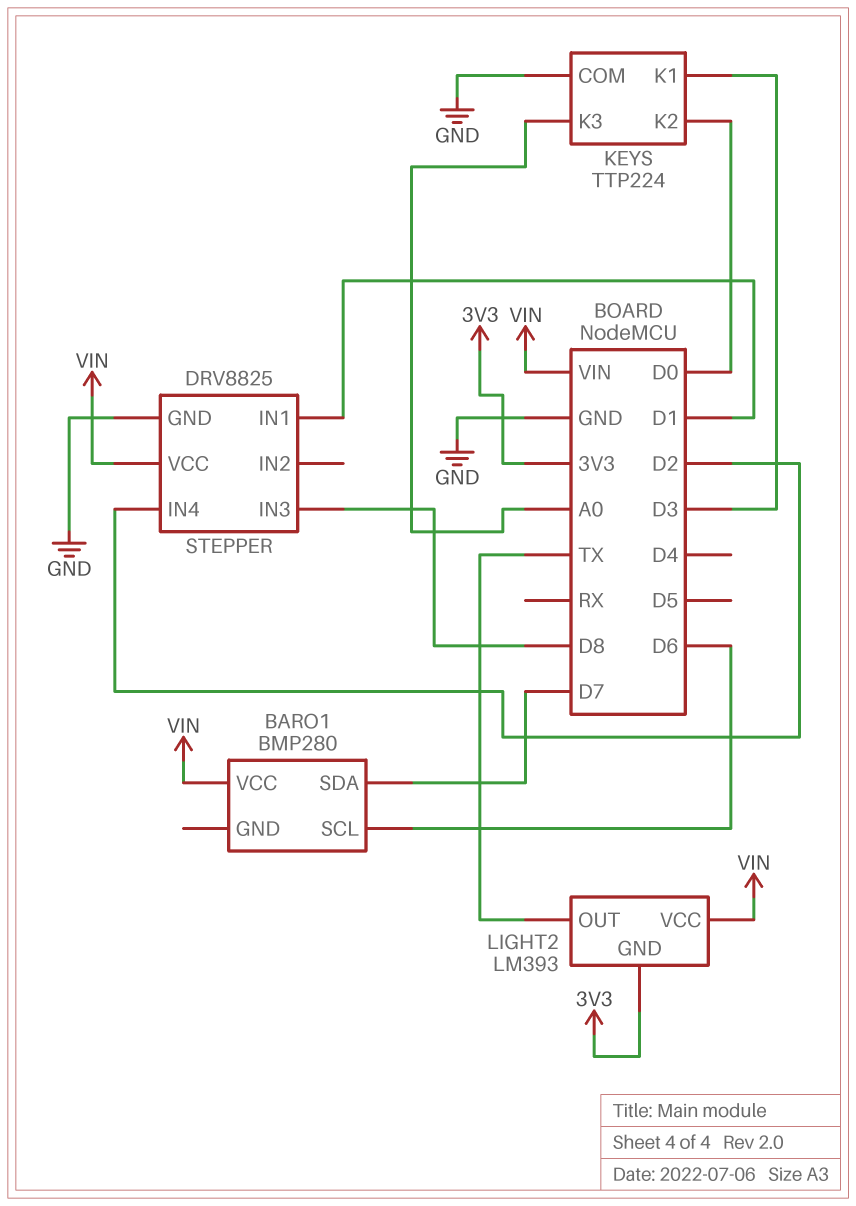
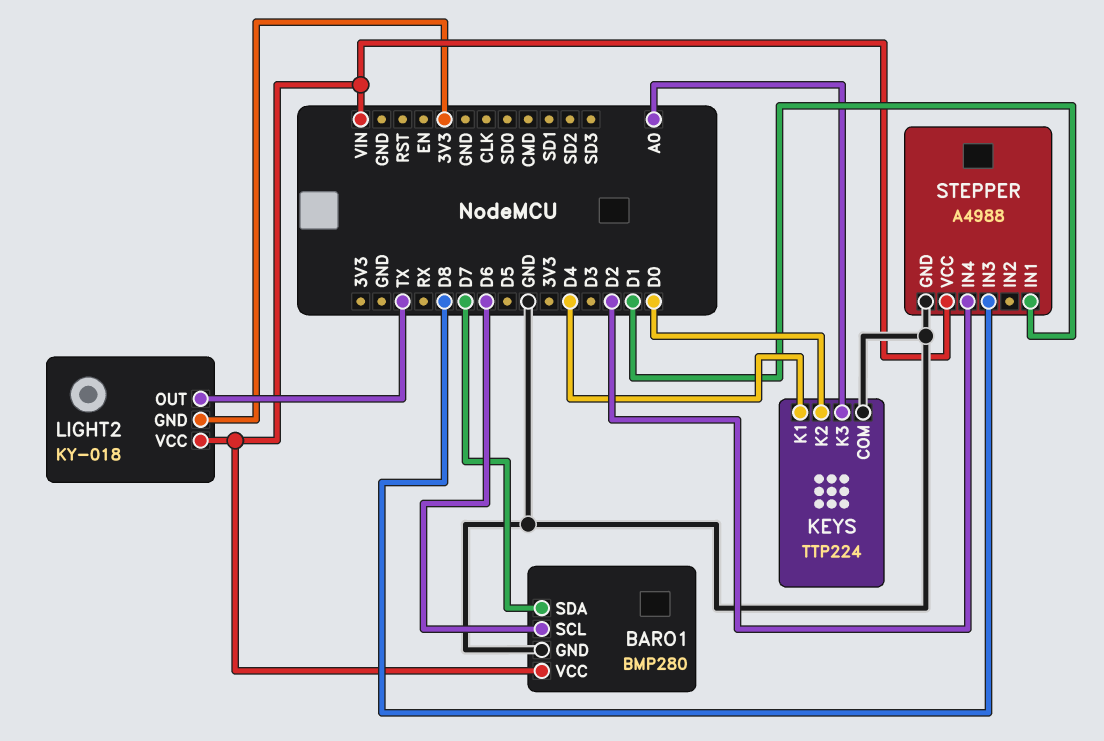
BARO1 pin GND: none -> GND
KEYS pin K1: D3 -> D4
LIGHT2: LM393 -> KY-018
STEPPER: DRV8825 -> A4988

